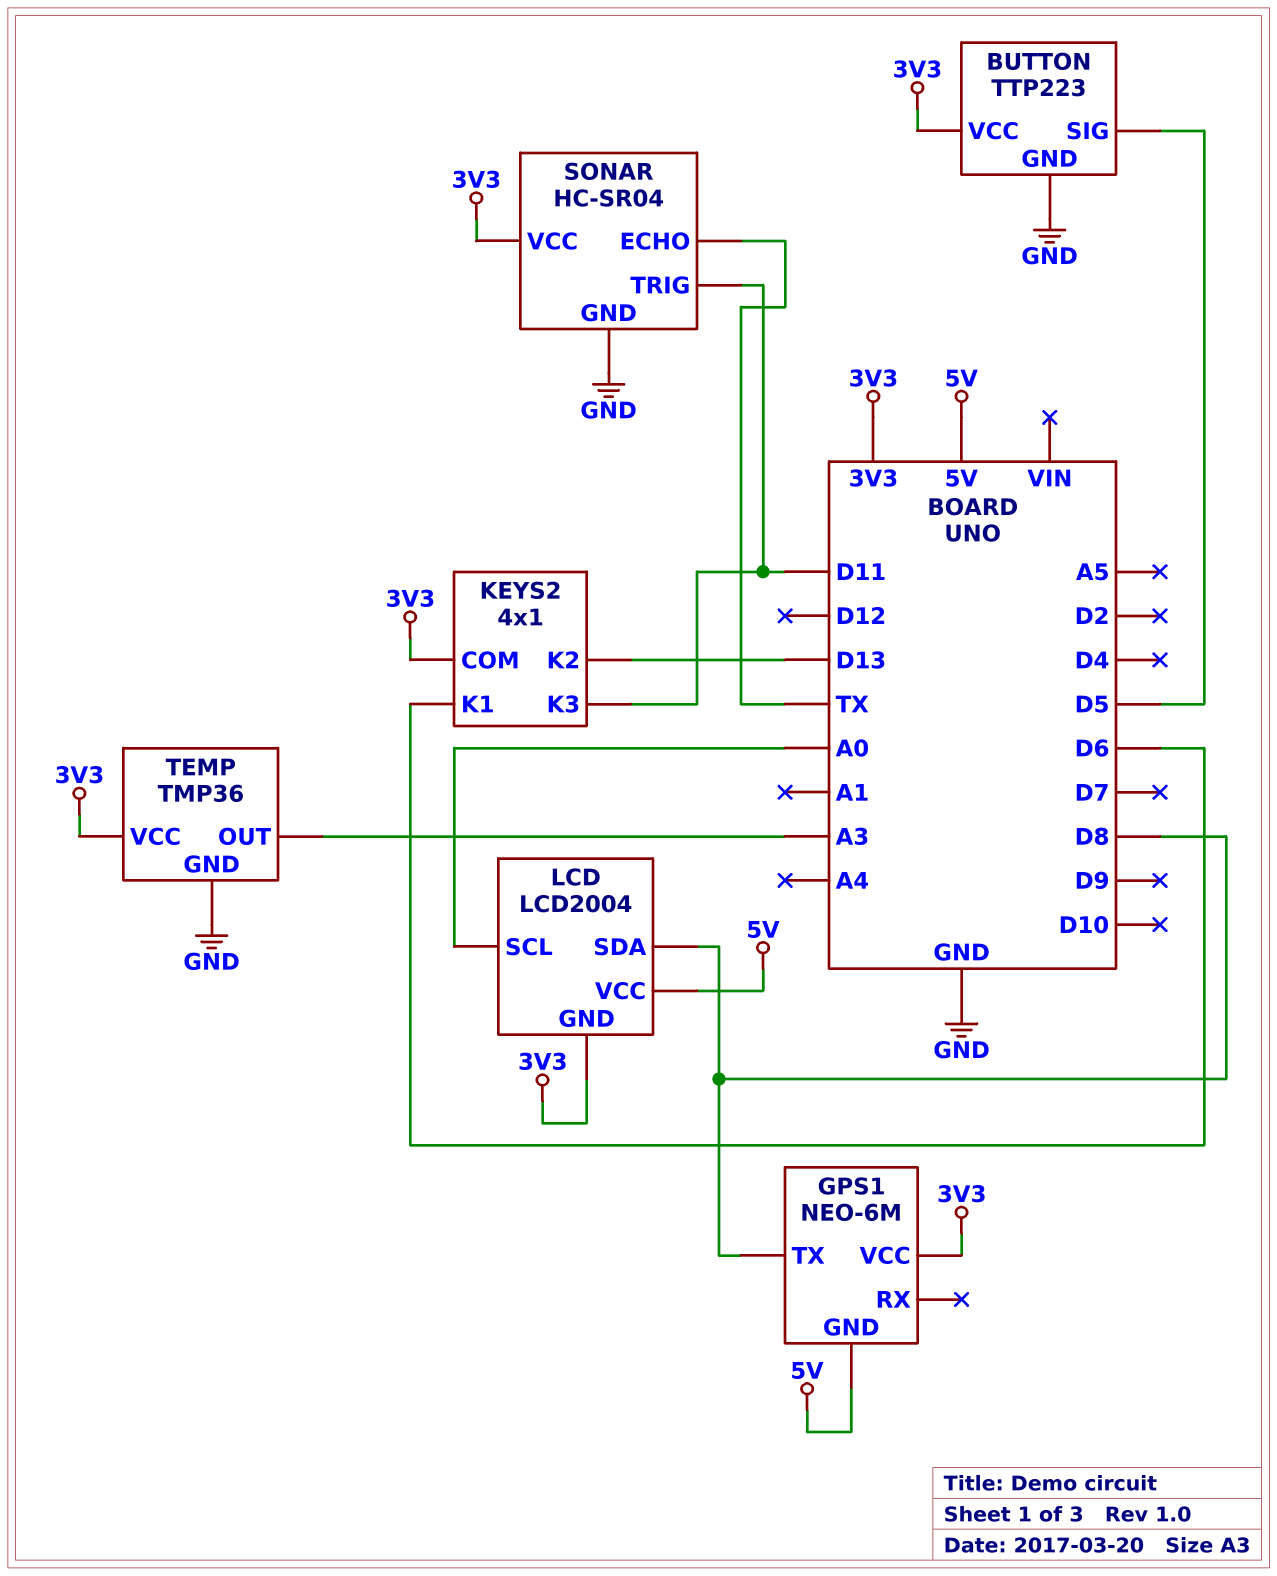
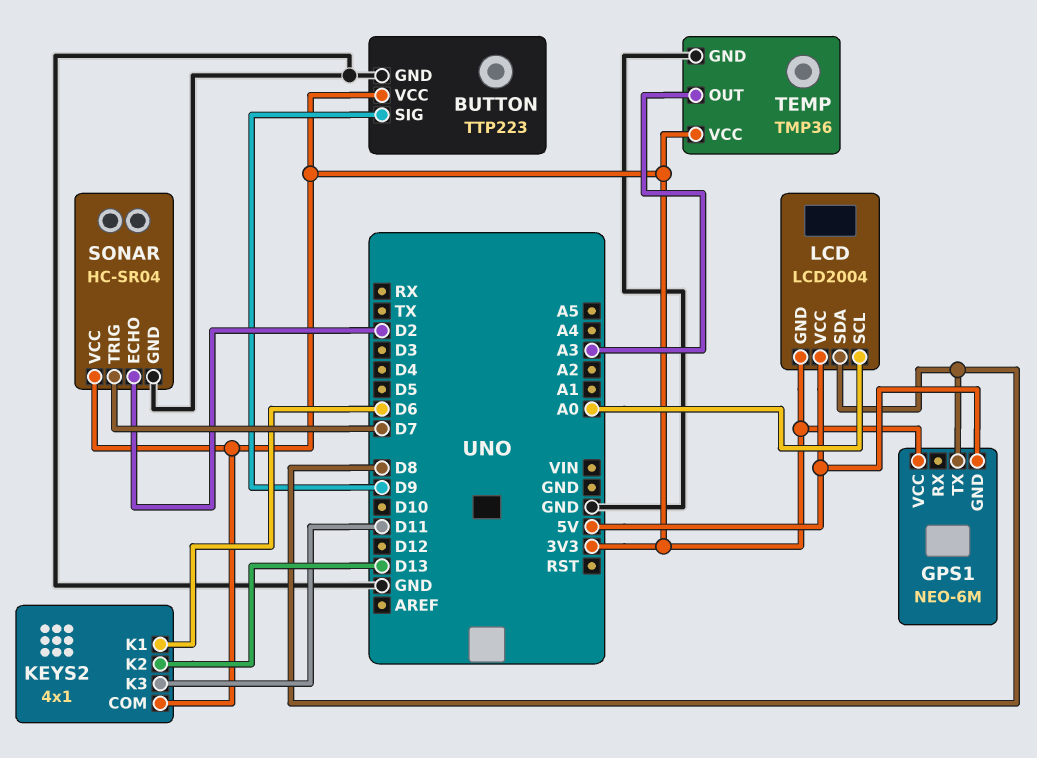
BUTTON pin SIG: D5 -> D9
SONAR pin ECHO: TX -> D2
SONAR pin TRIG: D11 -> D7

